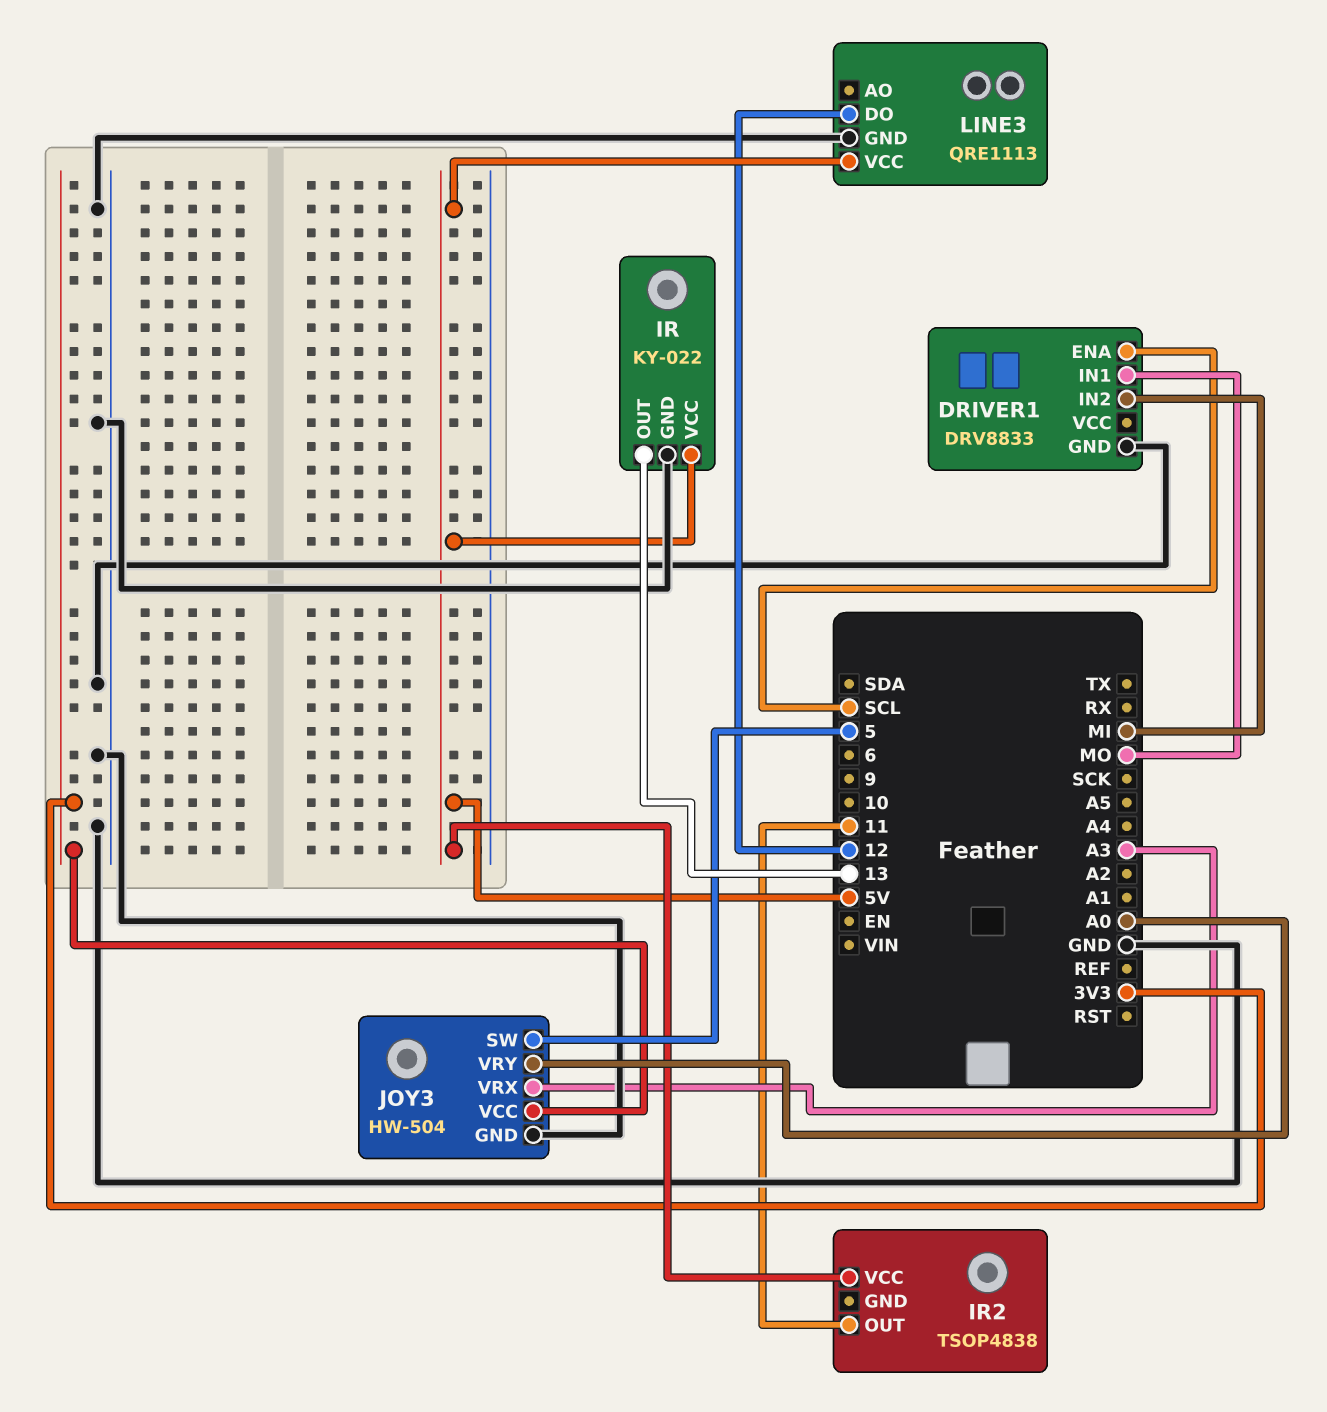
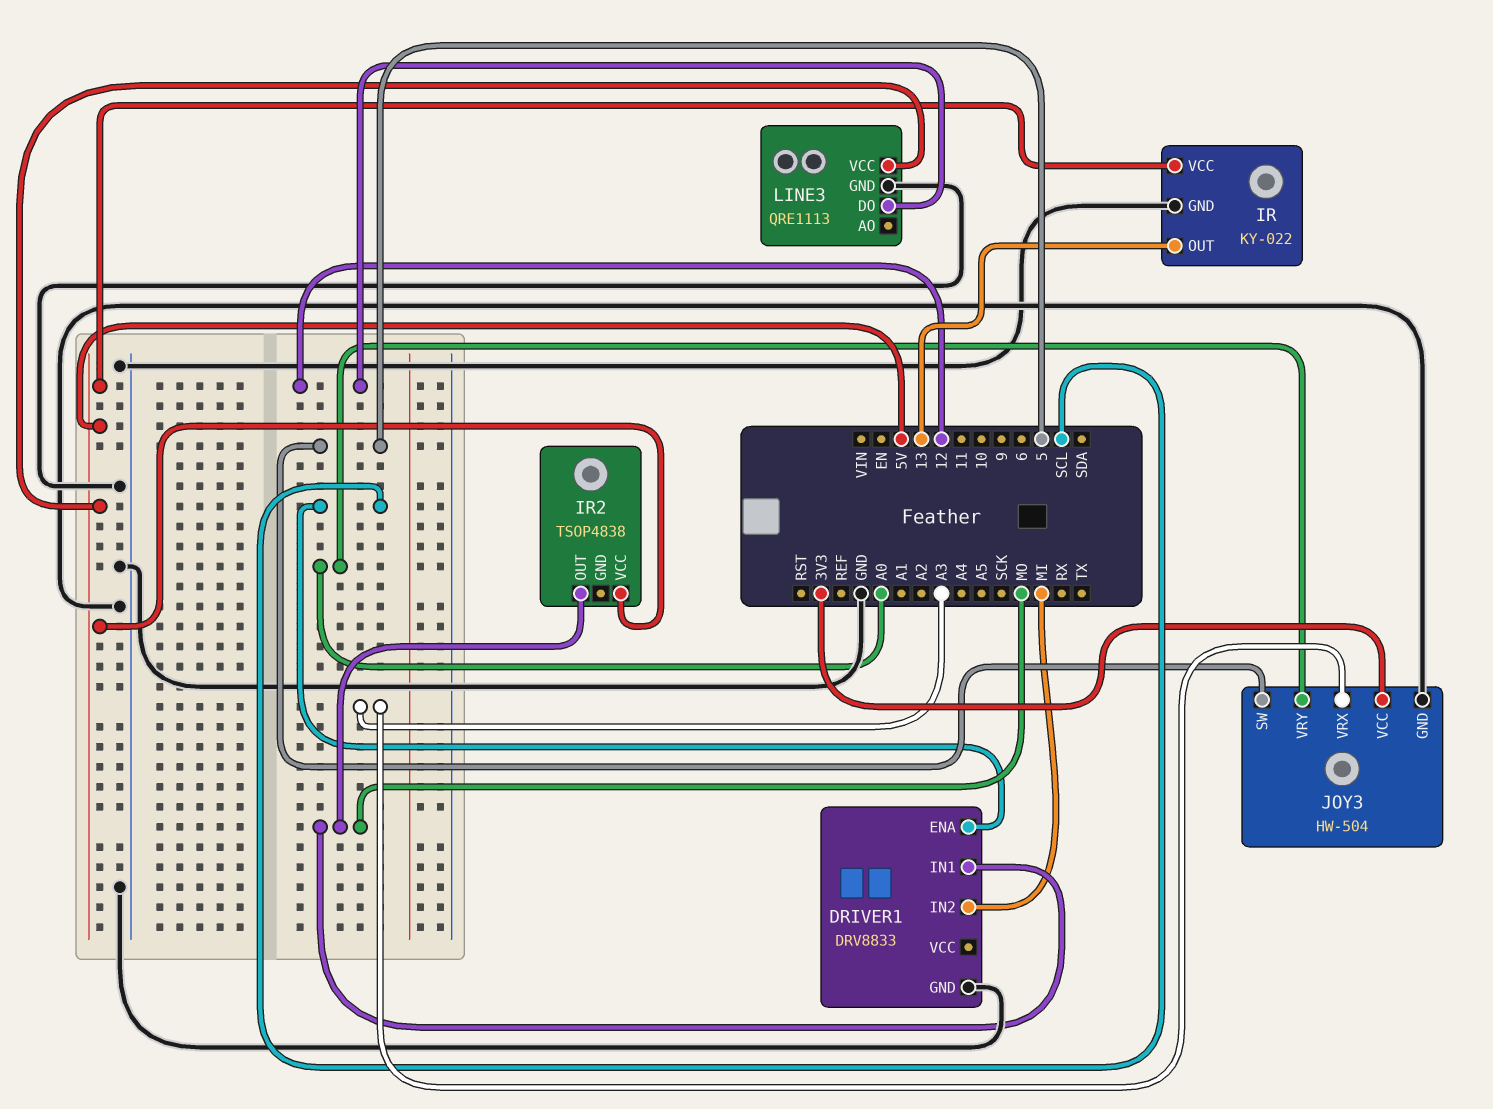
IR2 pin OUT: 11 -> MO

